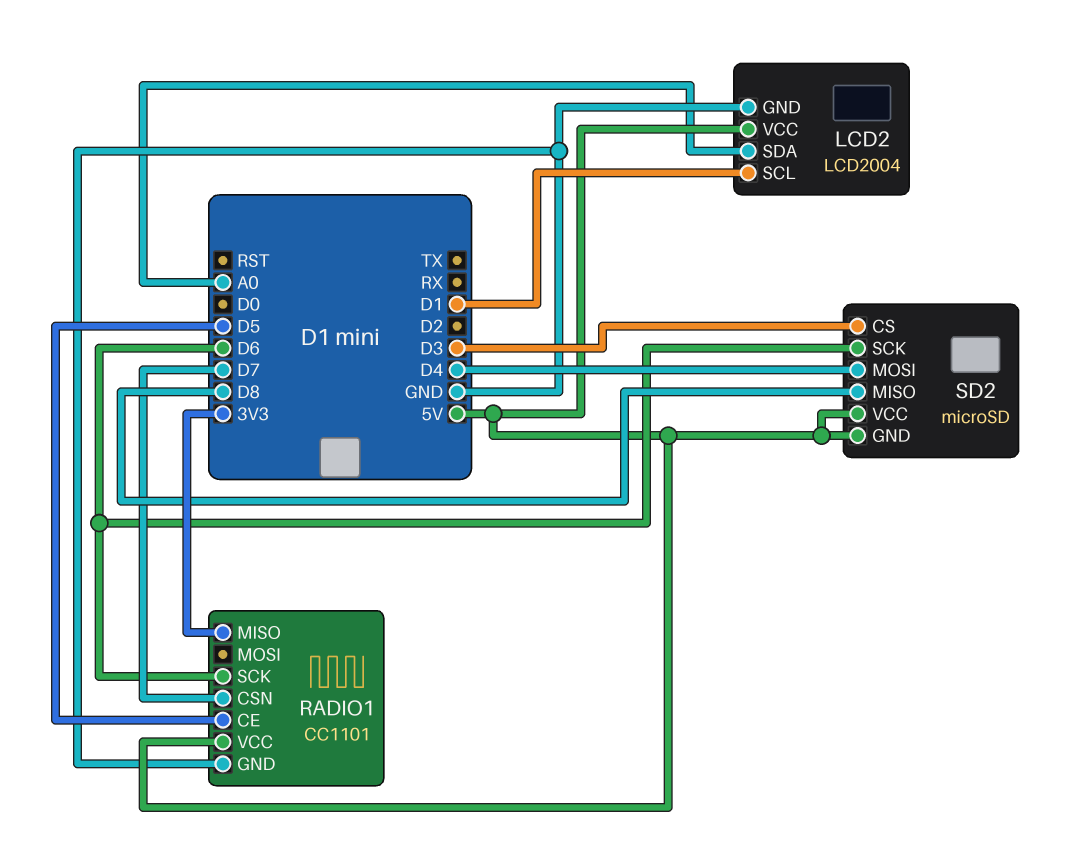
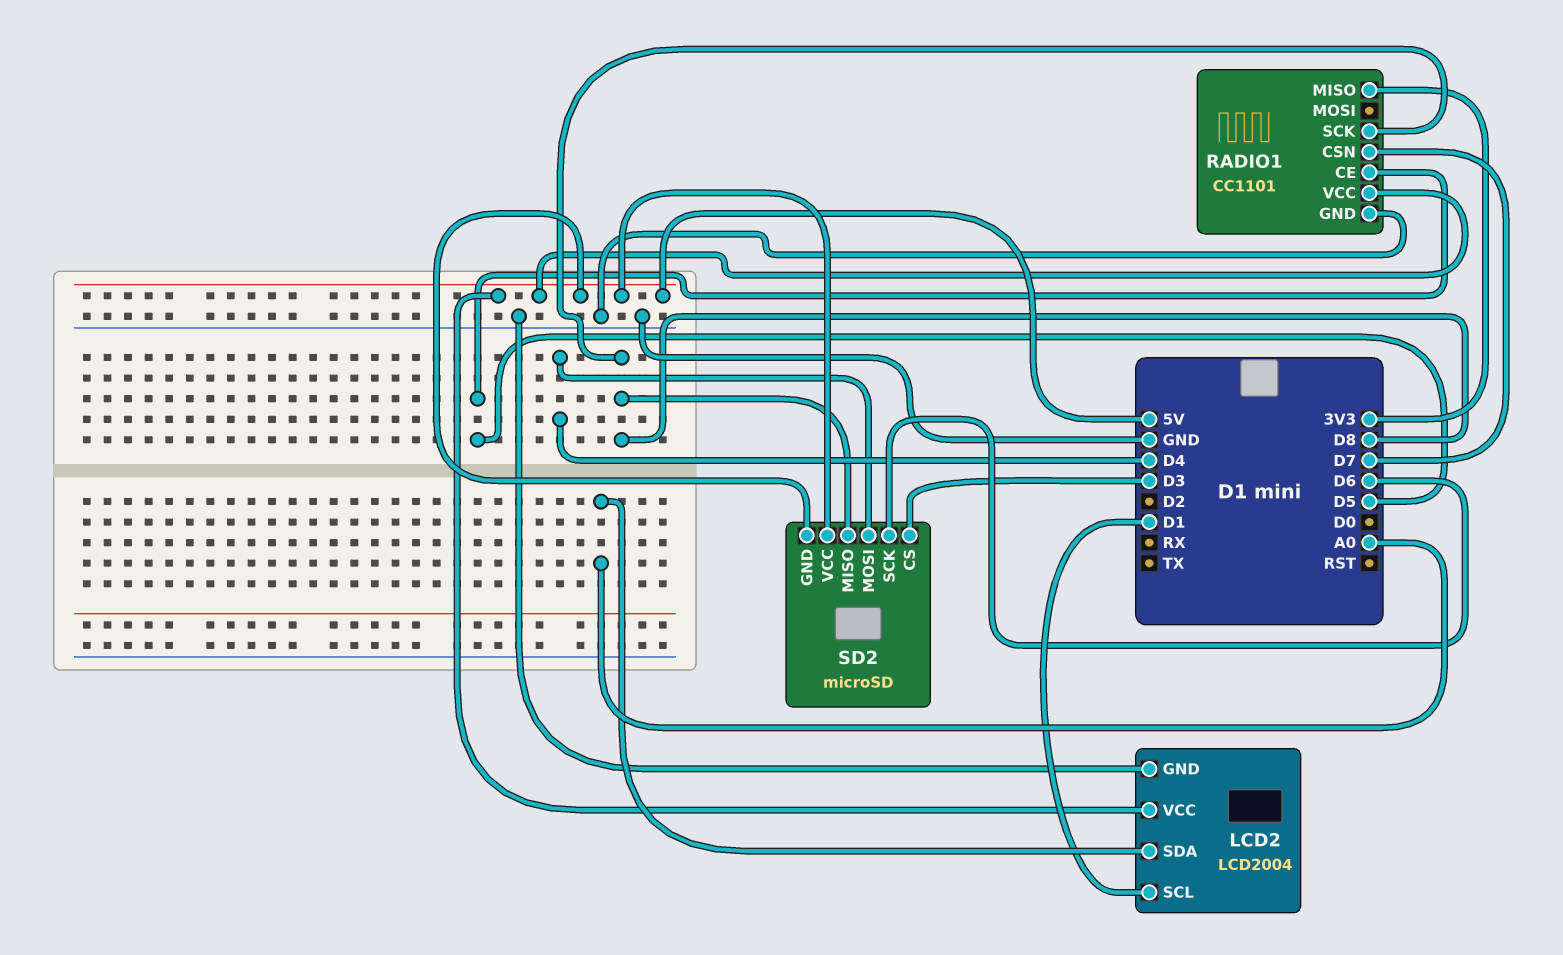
RADIO1 pin SCK: D6 -> D8

